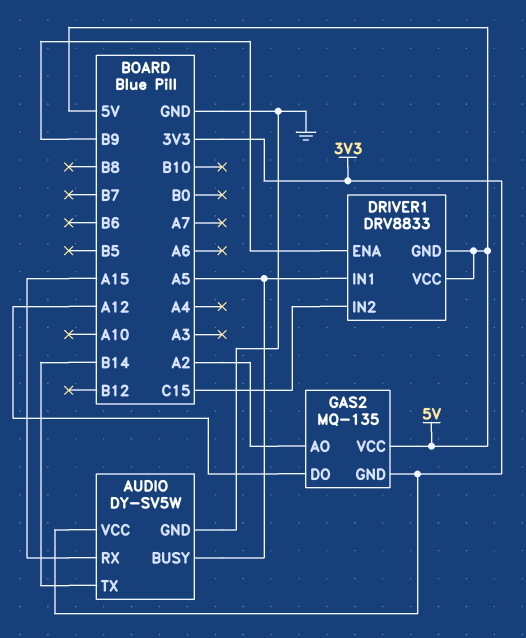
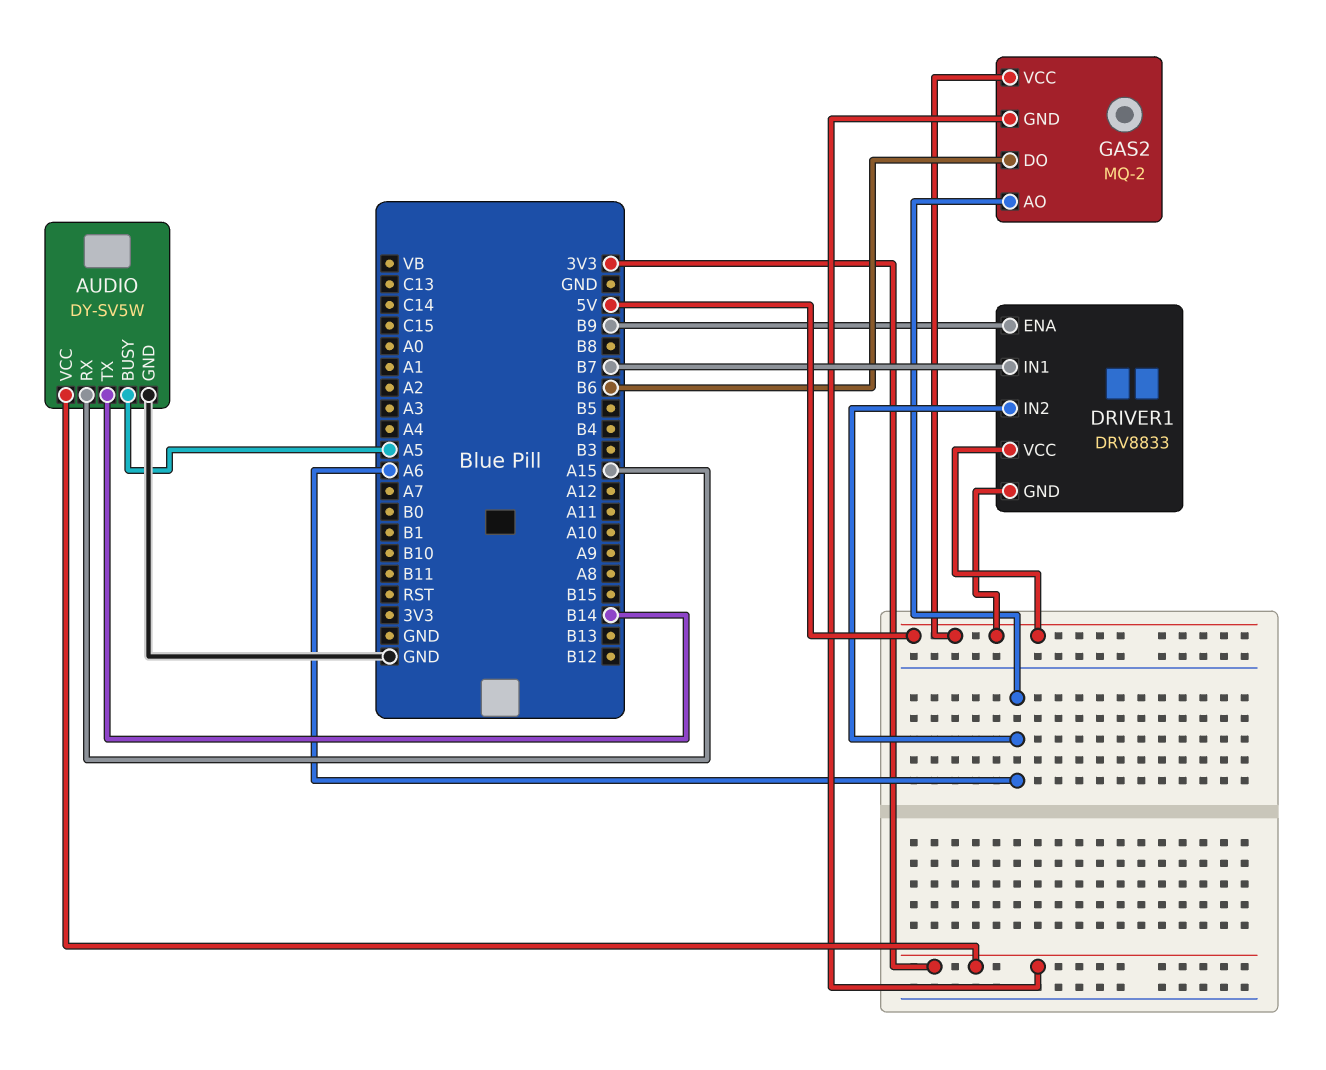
DRIVER1 pin IN1: A5 -> B7
DRIVER1 pin IN2: C15 -> A6
GAS2: MQ-135 -> MQ-2
GAS2 pin AO: A2 -> A6
GAS2 pin DO: A12 -> B6

